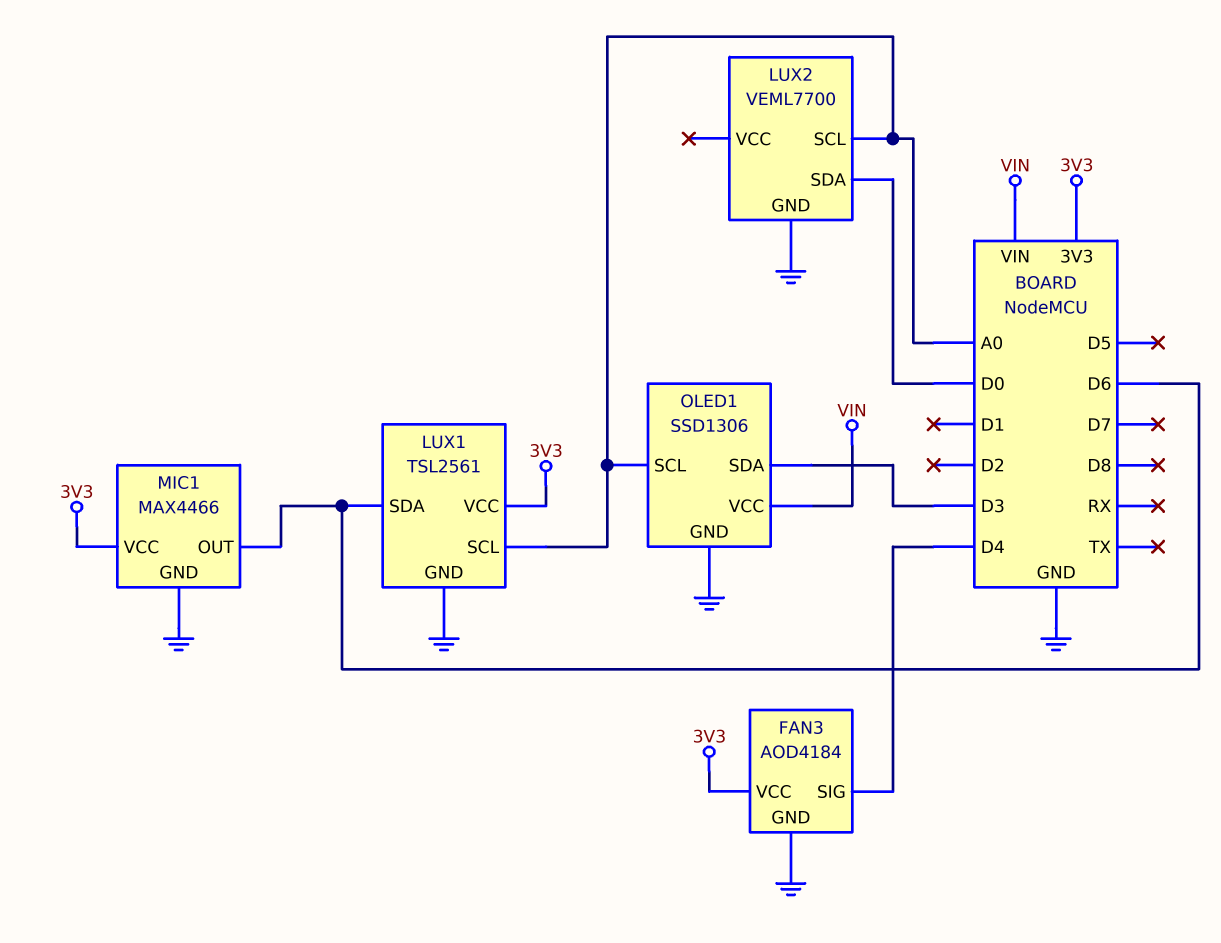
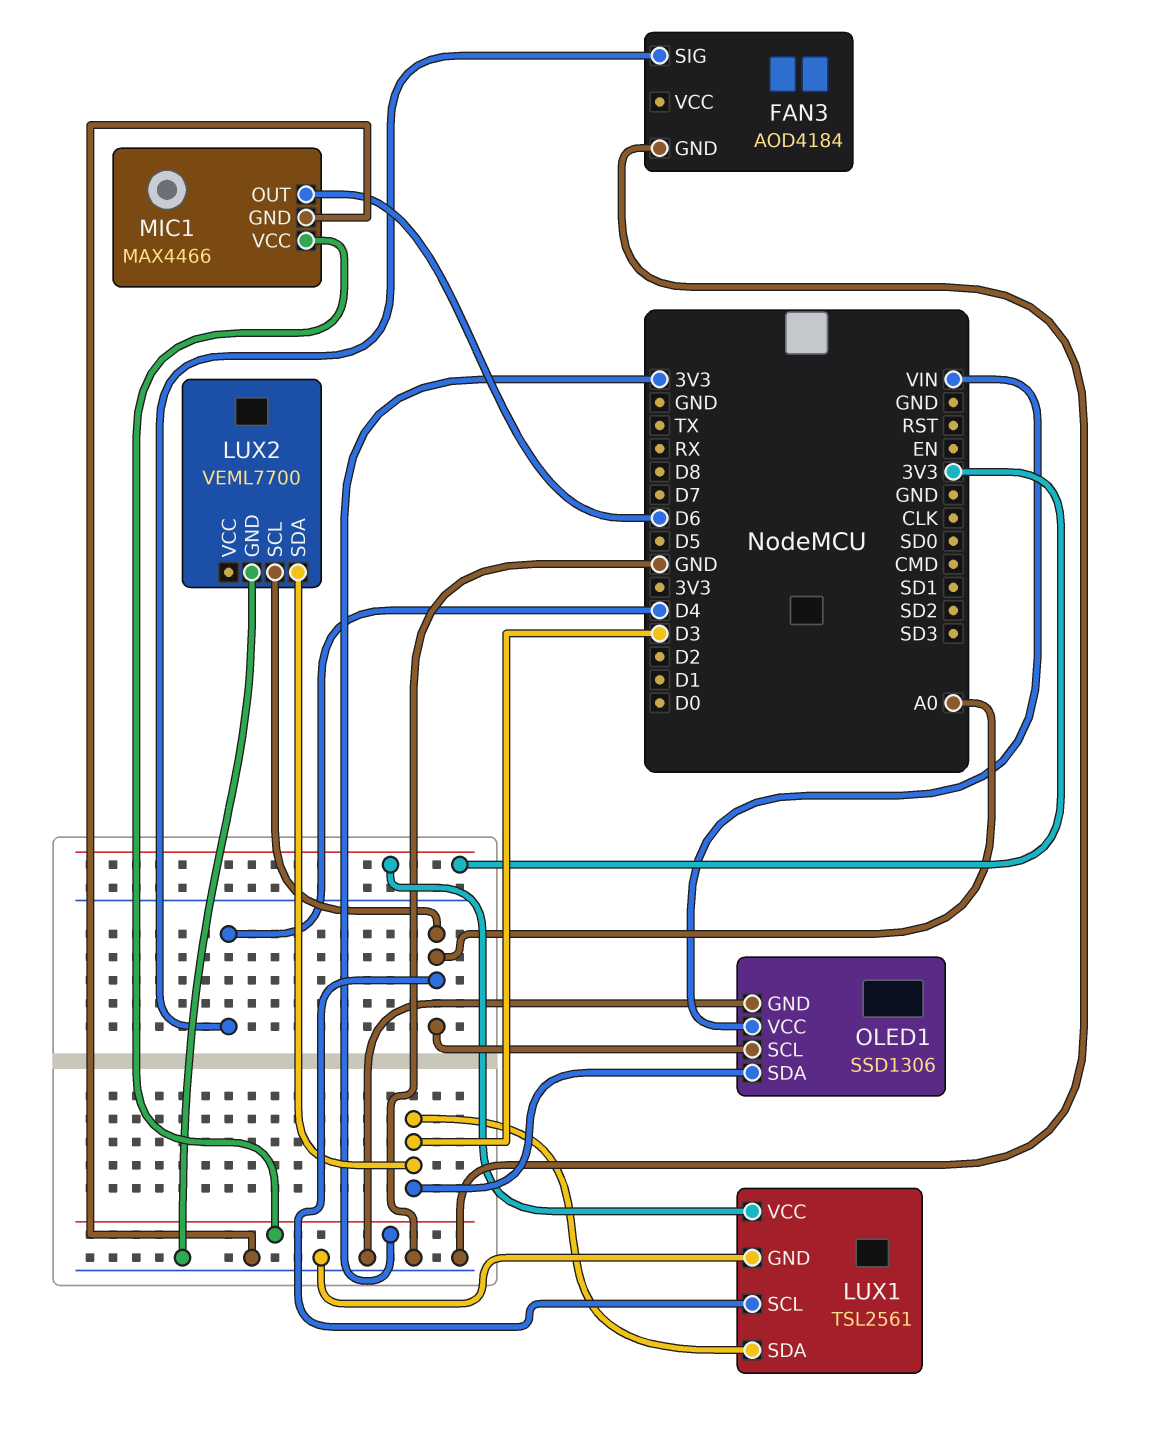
FAN3 pin VCC: 3V3 -> none
LUX1 pin SDA: D6 -> D3
LUX2 pin SDA: D0 -> D3

